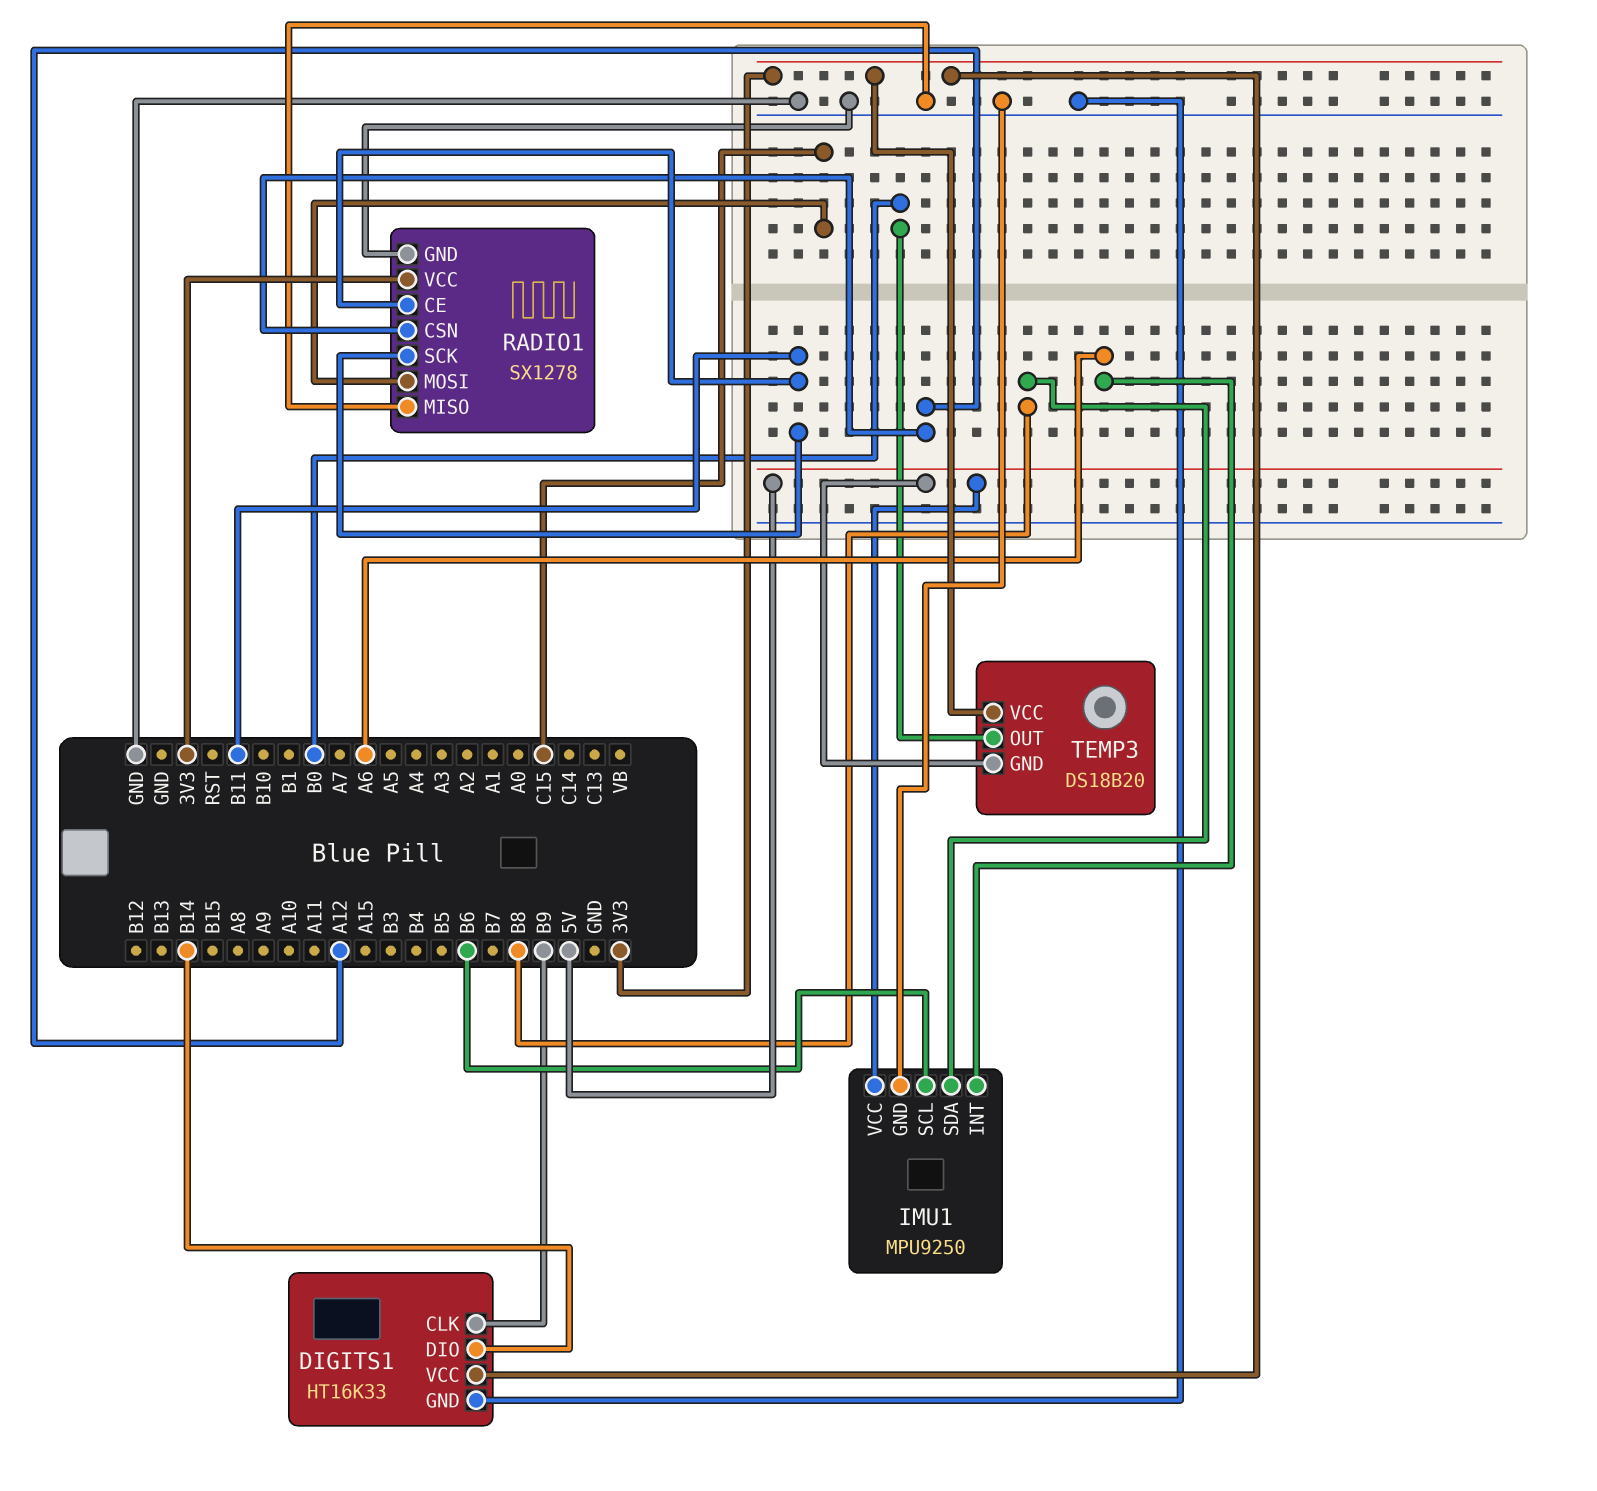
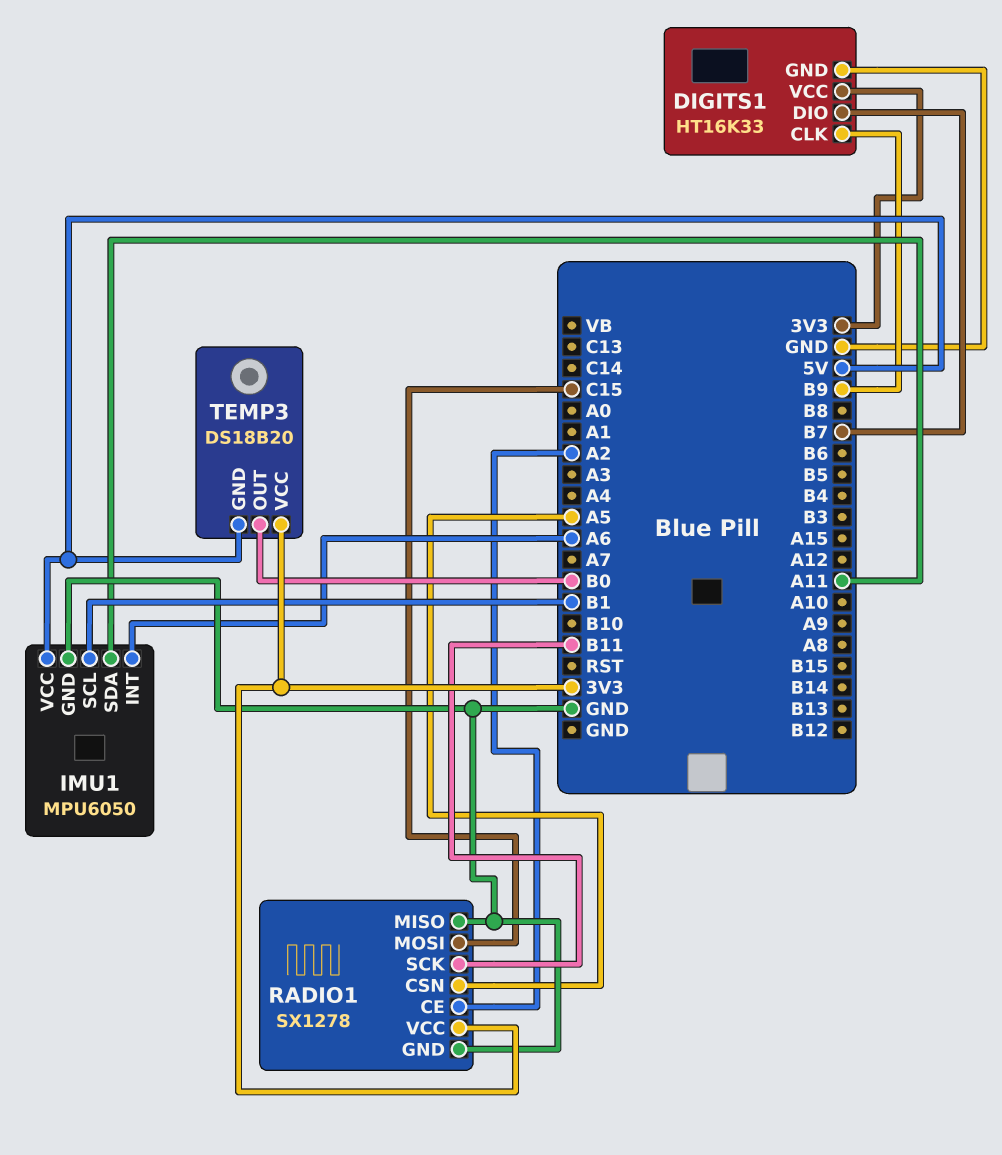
DIGITS1 pin DIO: B14 -> B7
IMU1: MPU9250 -> MPU6050
IMU1 pin SCL: B6 -> B1
IMU1 pin SDA: B8 -> A11
RADIO1 pin CE: B11 -> A2
RADIO1 pin CSN: A12 -> A5

